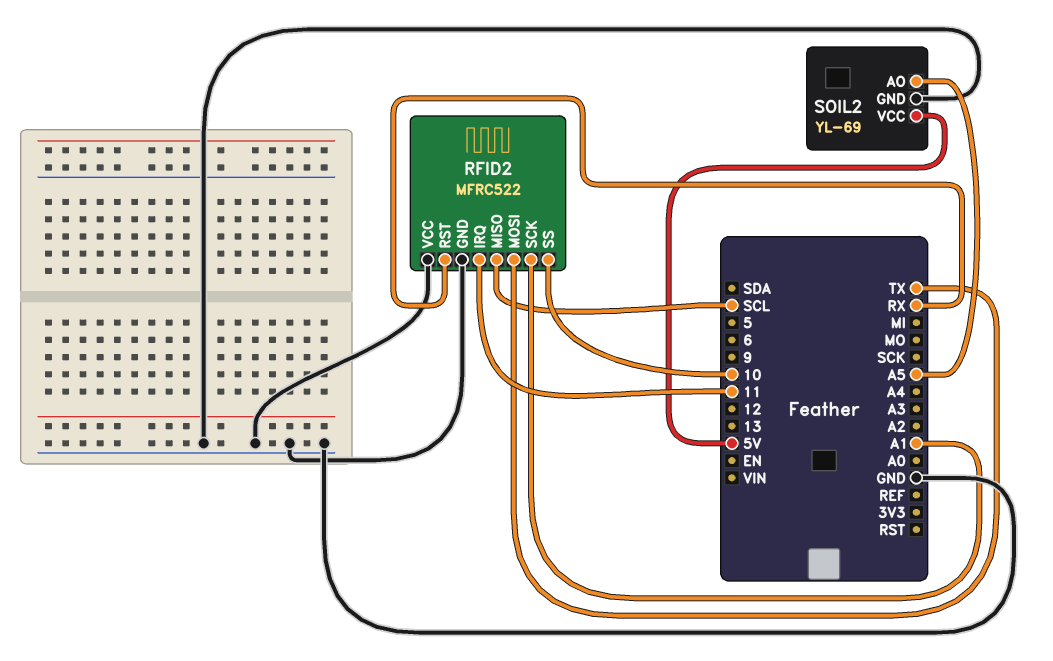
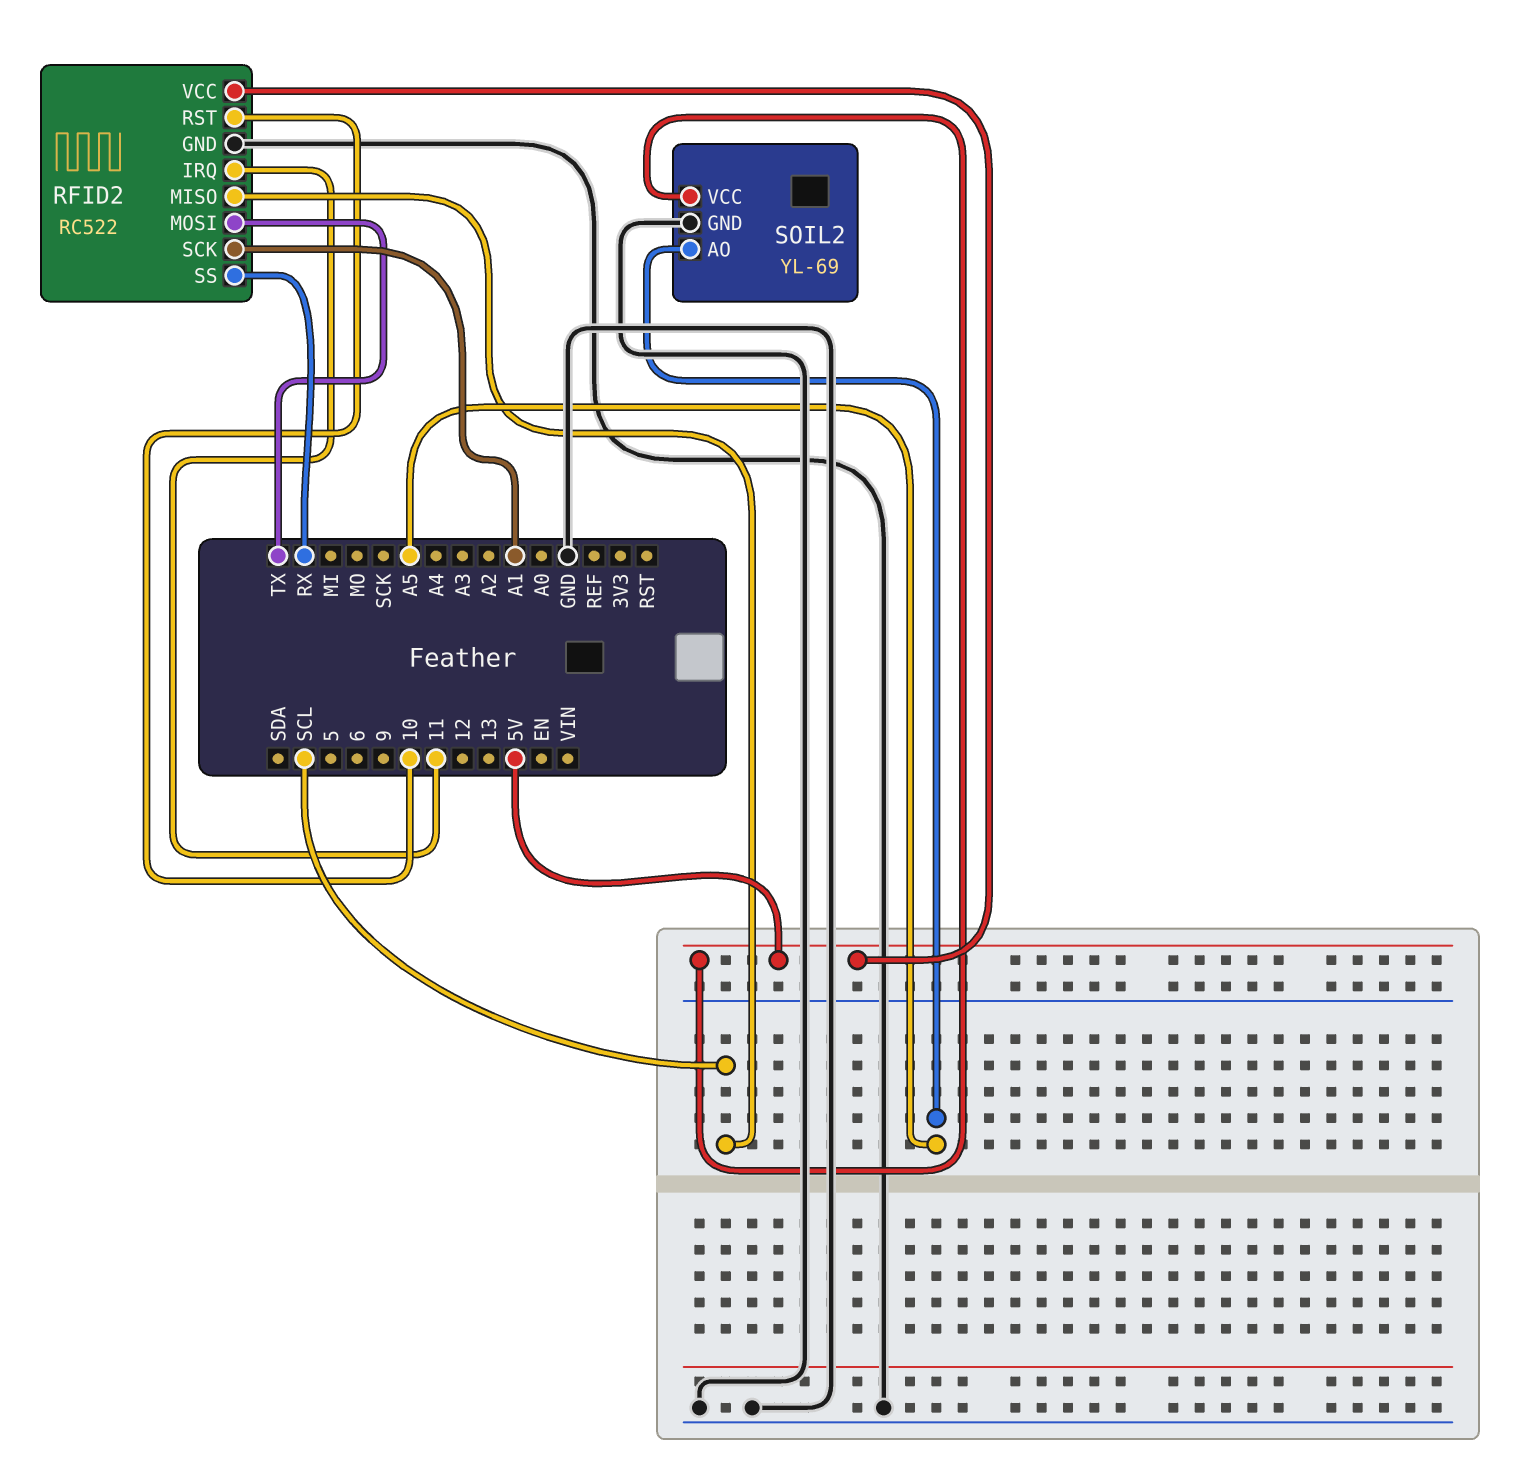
RFID2: MFRC522 -> RC522
RFID2 pin RST: RX -> 10
RFID2 pin SS: 10 -> RX
RFID2 pin VCC: GND -> 5V

